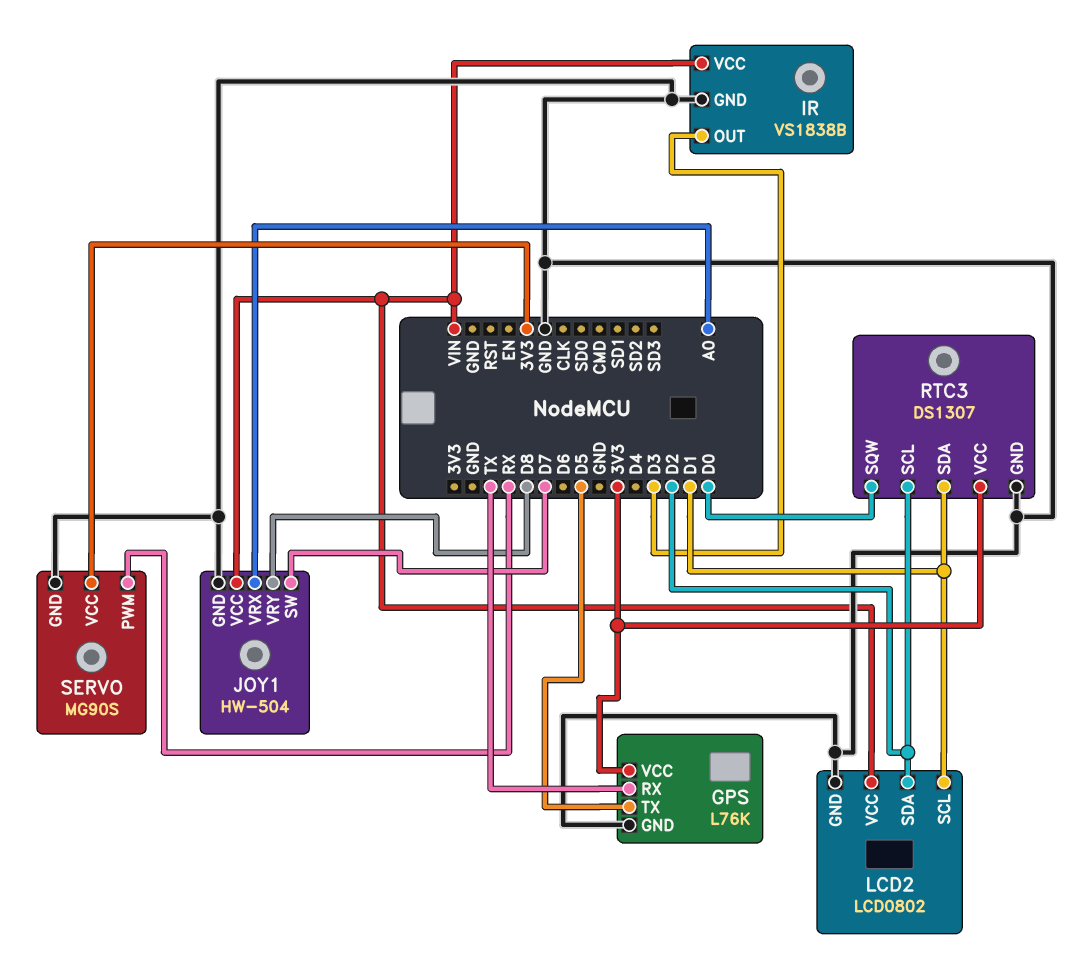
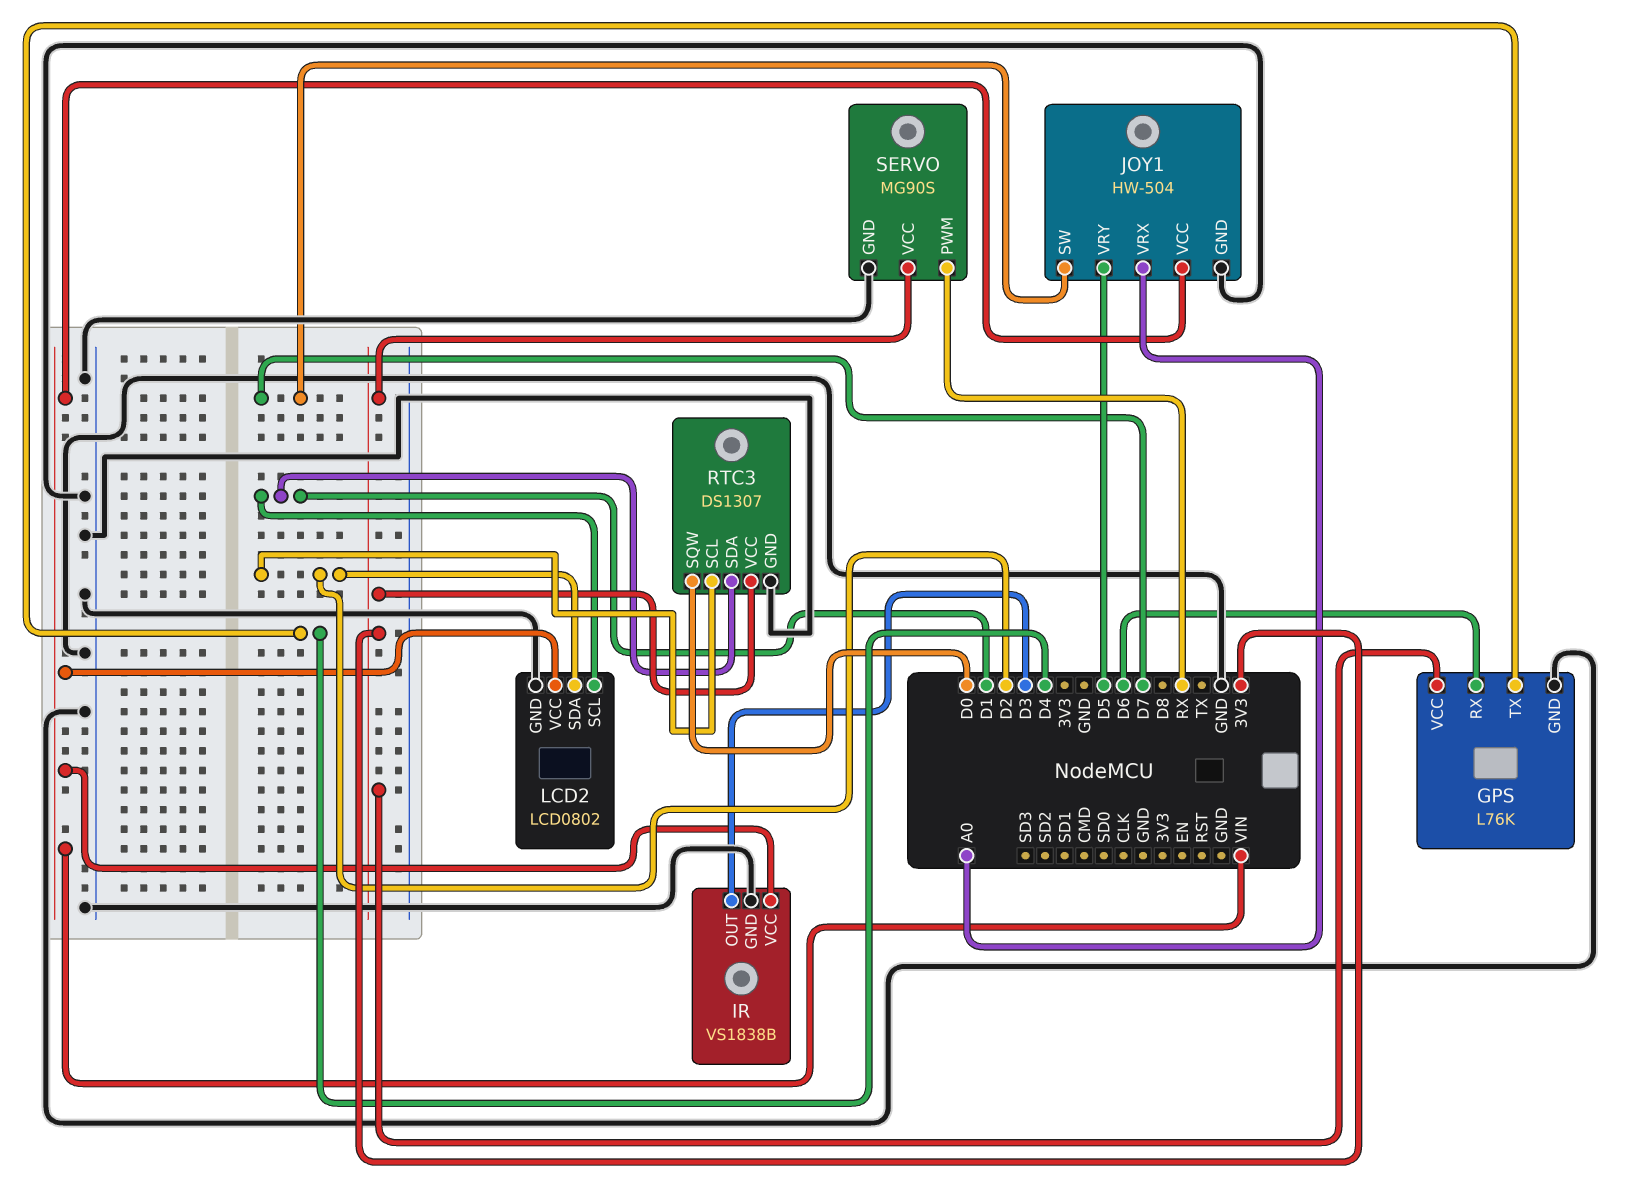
GPS pin RX: TX -> D6
GPS pin TX: D5 -> D4
JOY1 pin VRY: D8 -> D5

